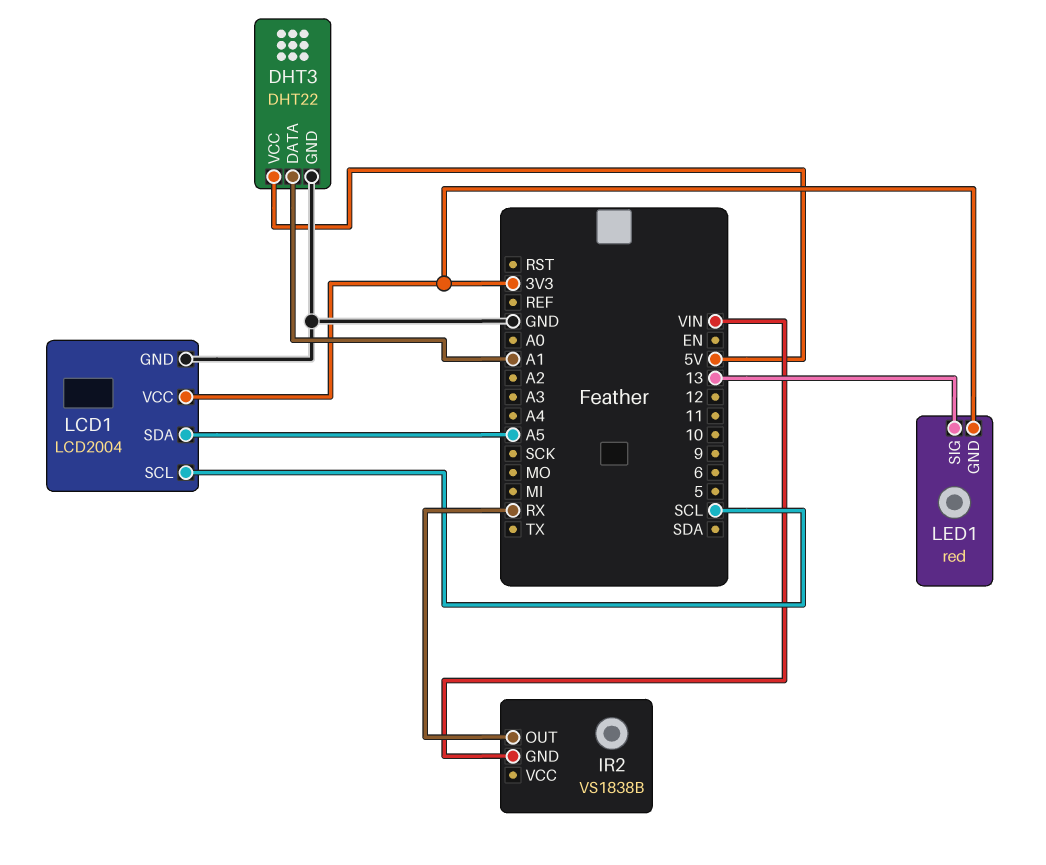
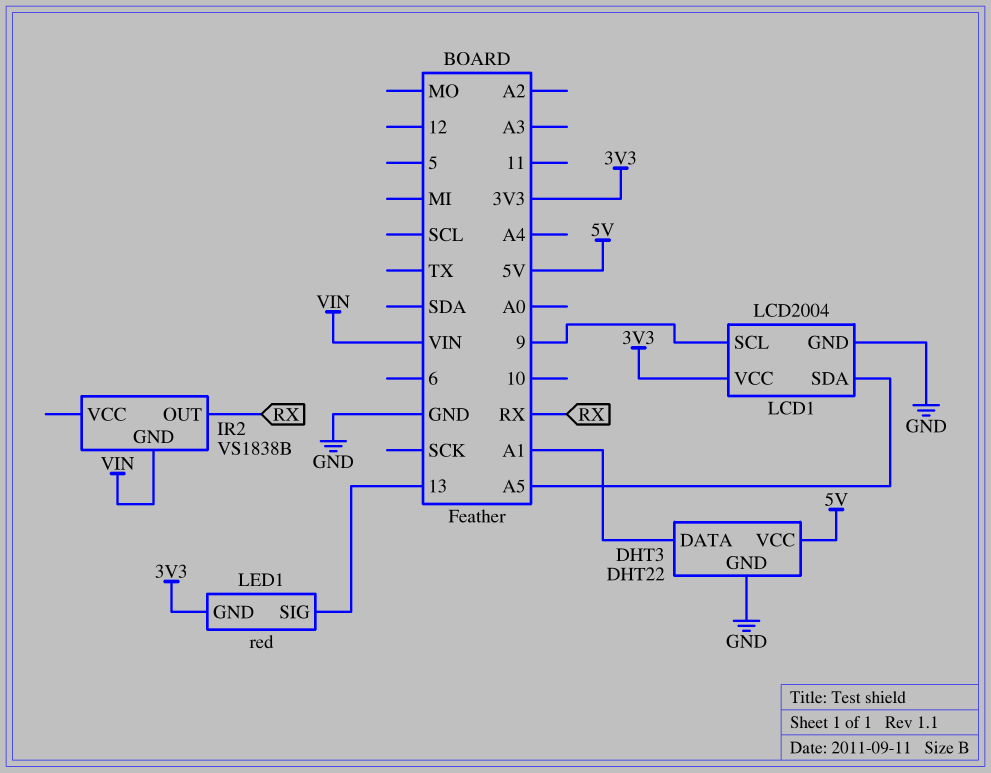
LCD1 pin SCL: SCL -> 9

